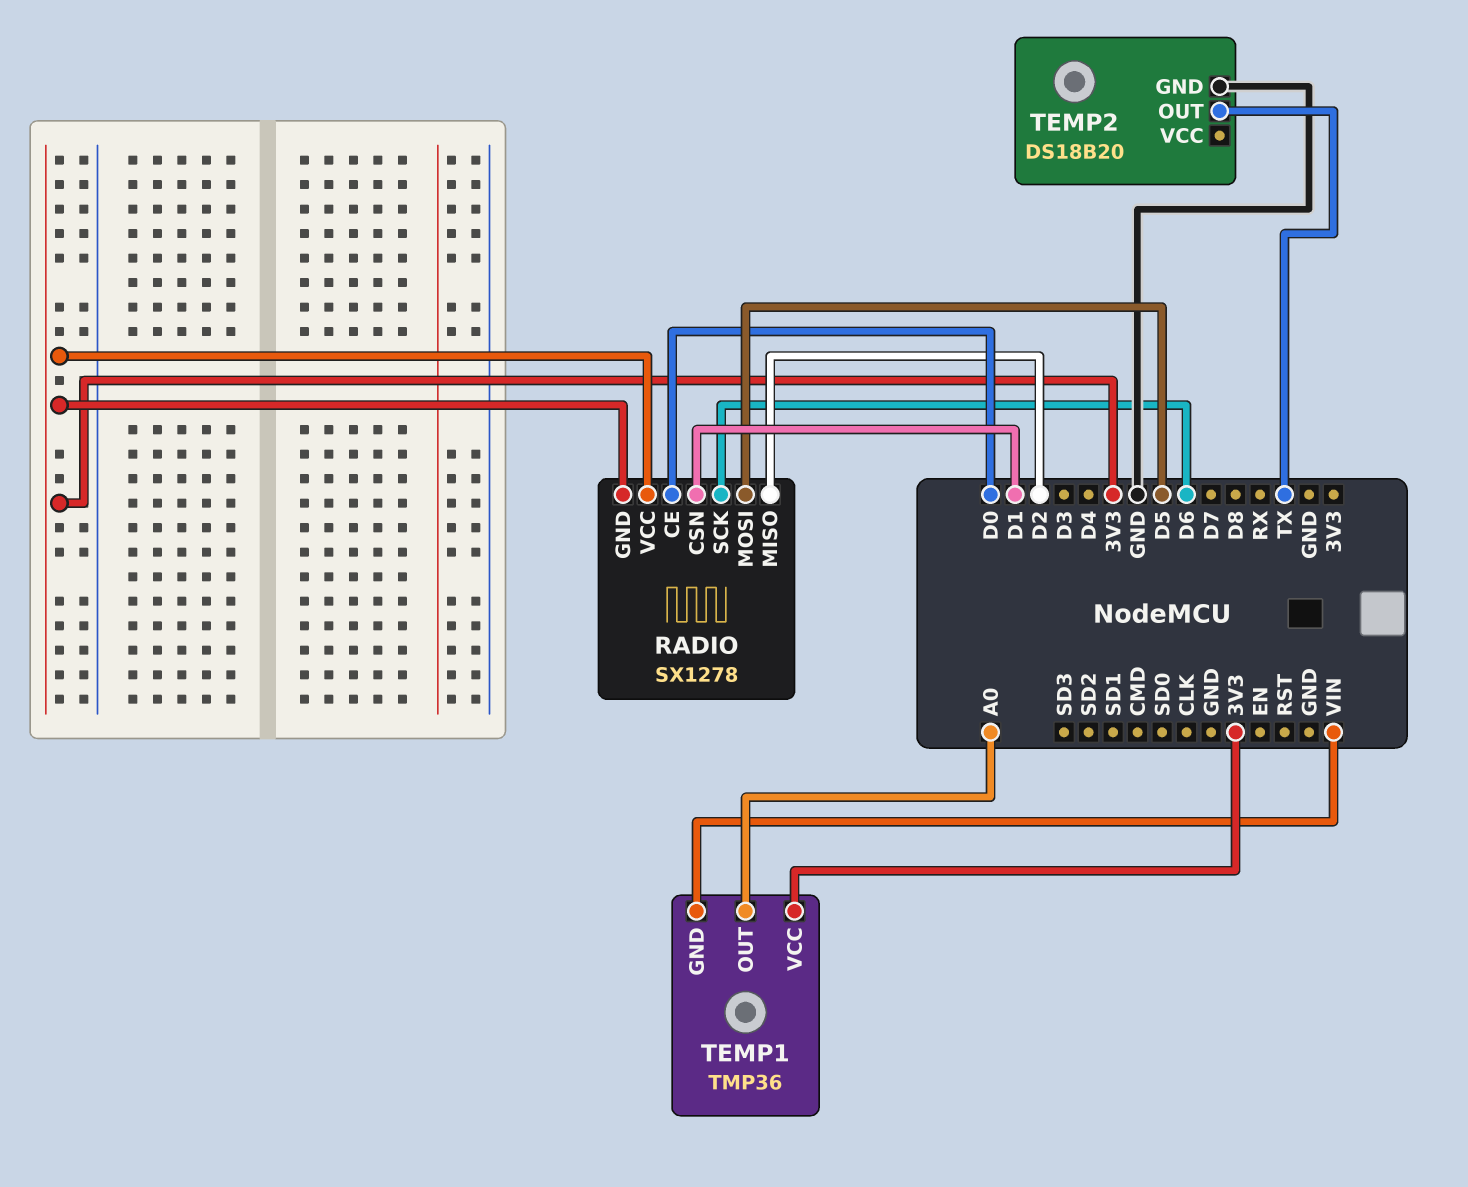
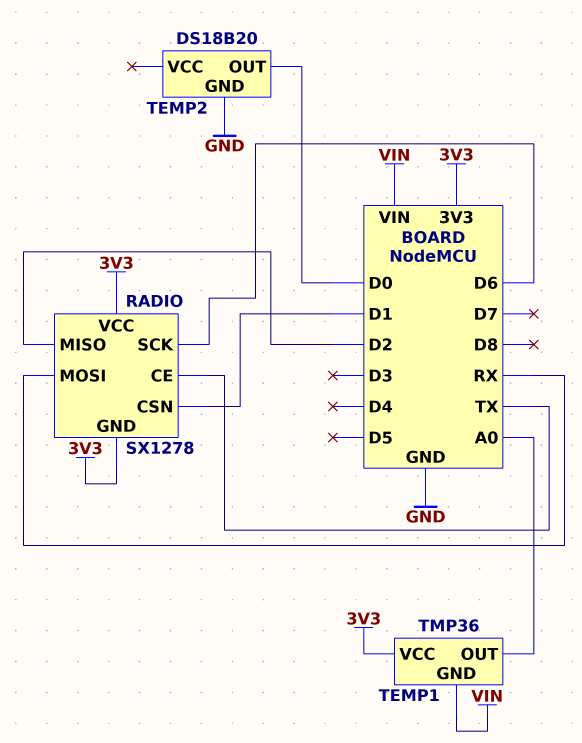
RADIO pin CE: D0 -> TX
RADIO pin MOSI: D5 -> RX
TEMP2 pin OUT: TX -> D0

